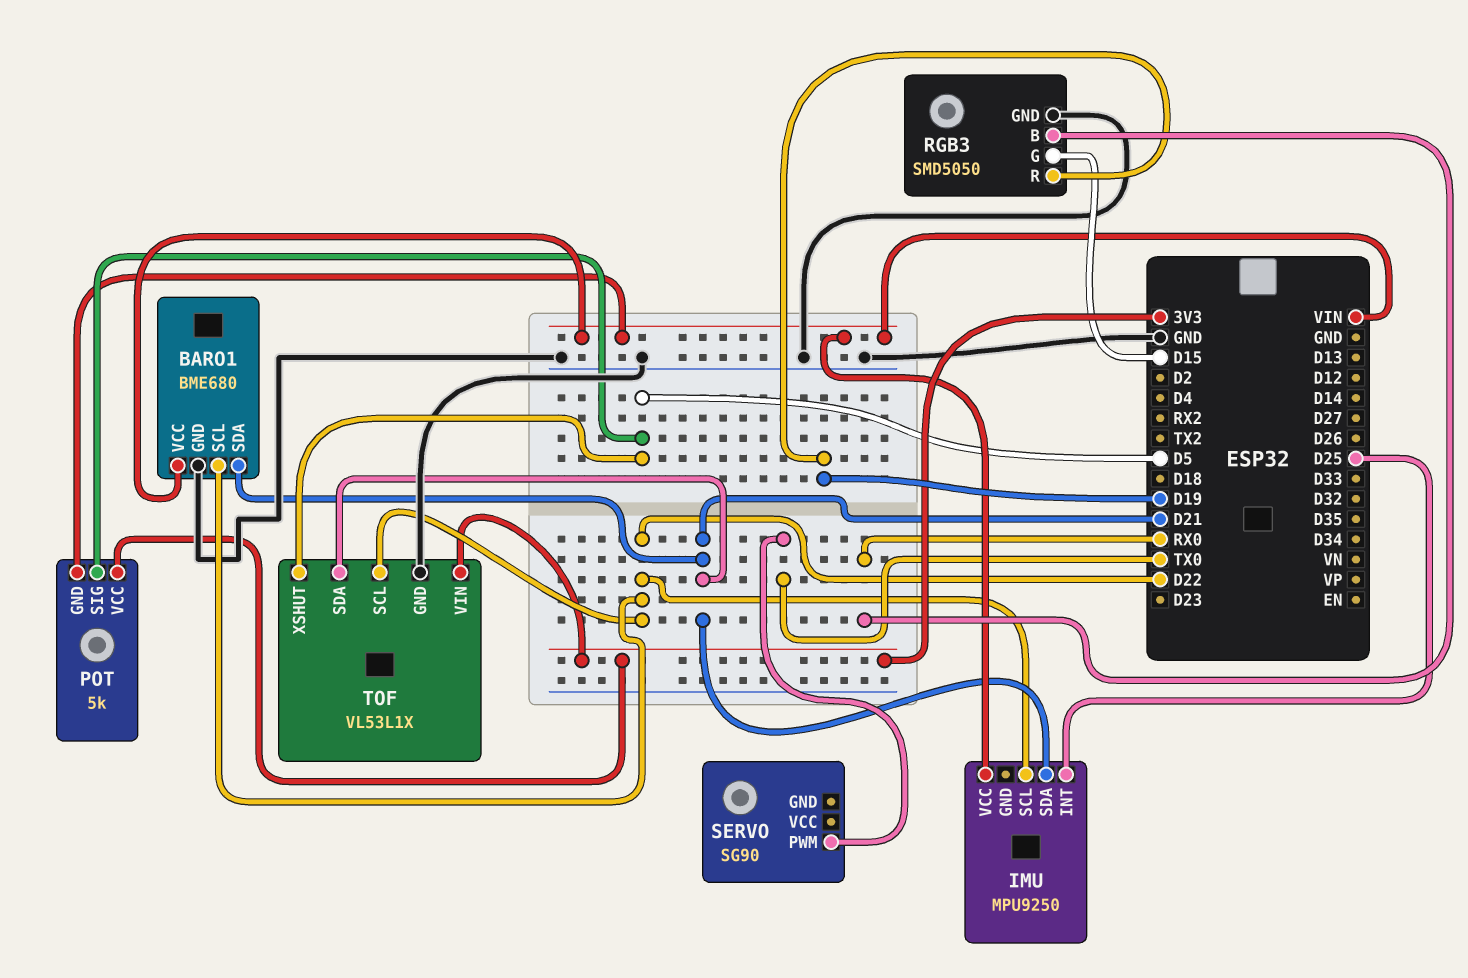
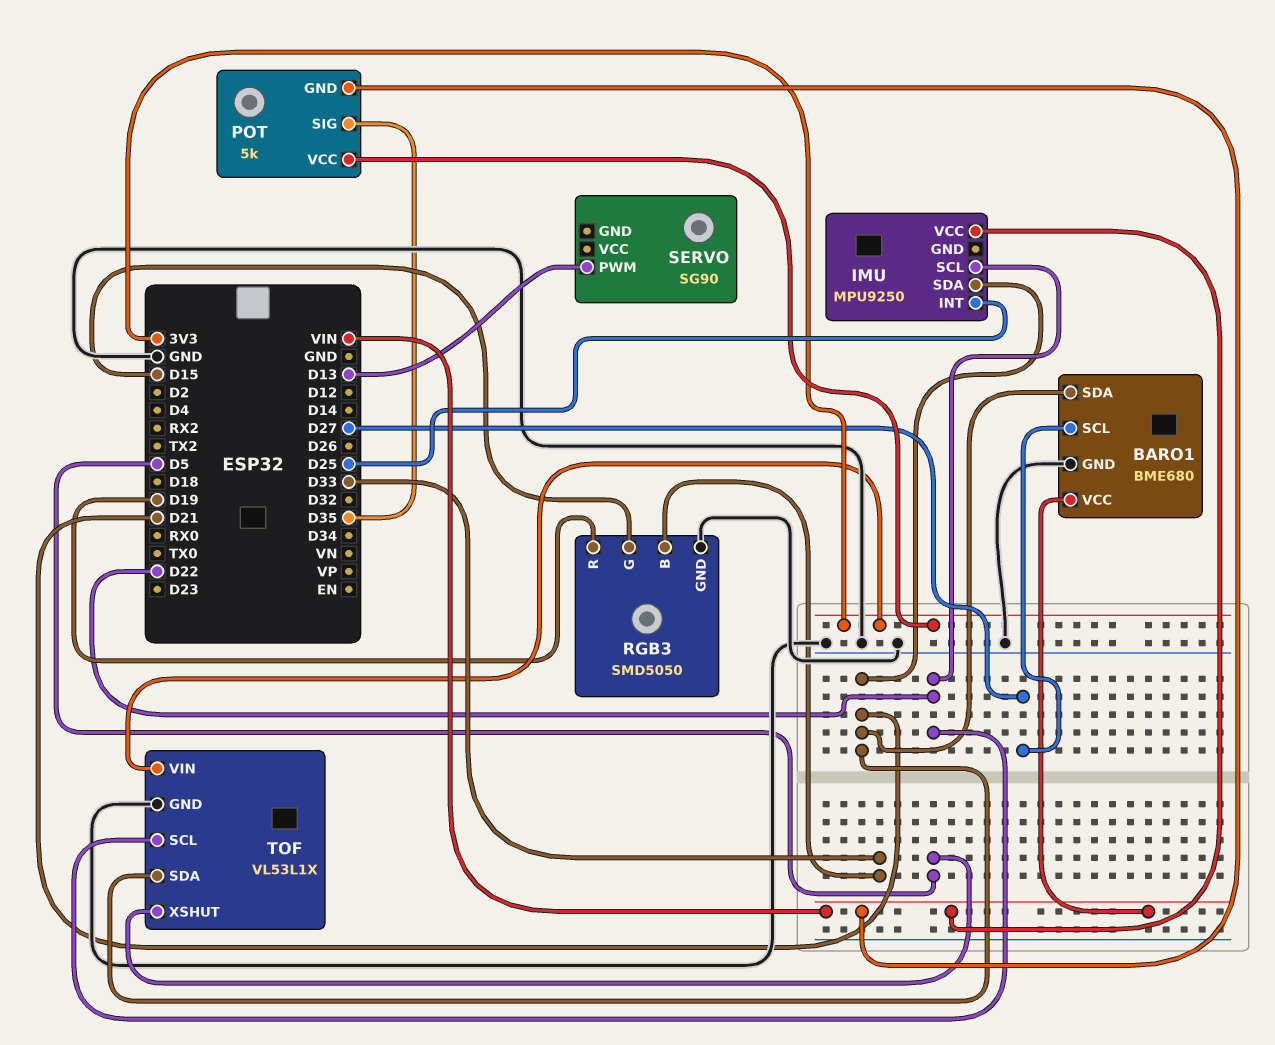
BARO1 pin SCL: D22 -> D27
POT pin SIG: D5 -> D35
RGB3 pin B: RX0 -> D33
SERVO pin PWM: TX0 -> D13

